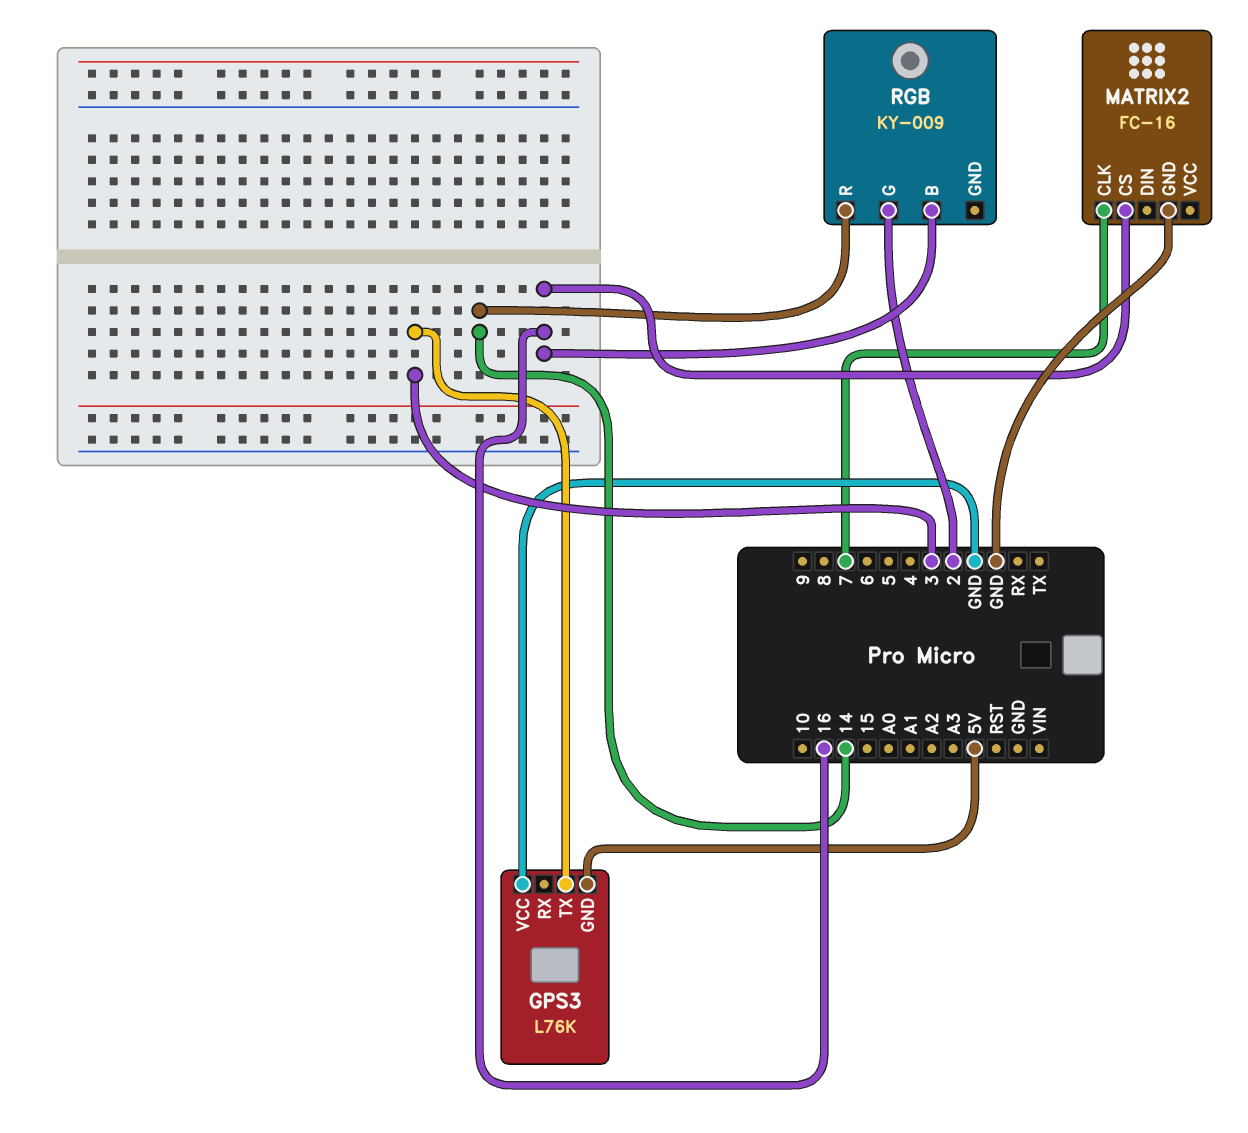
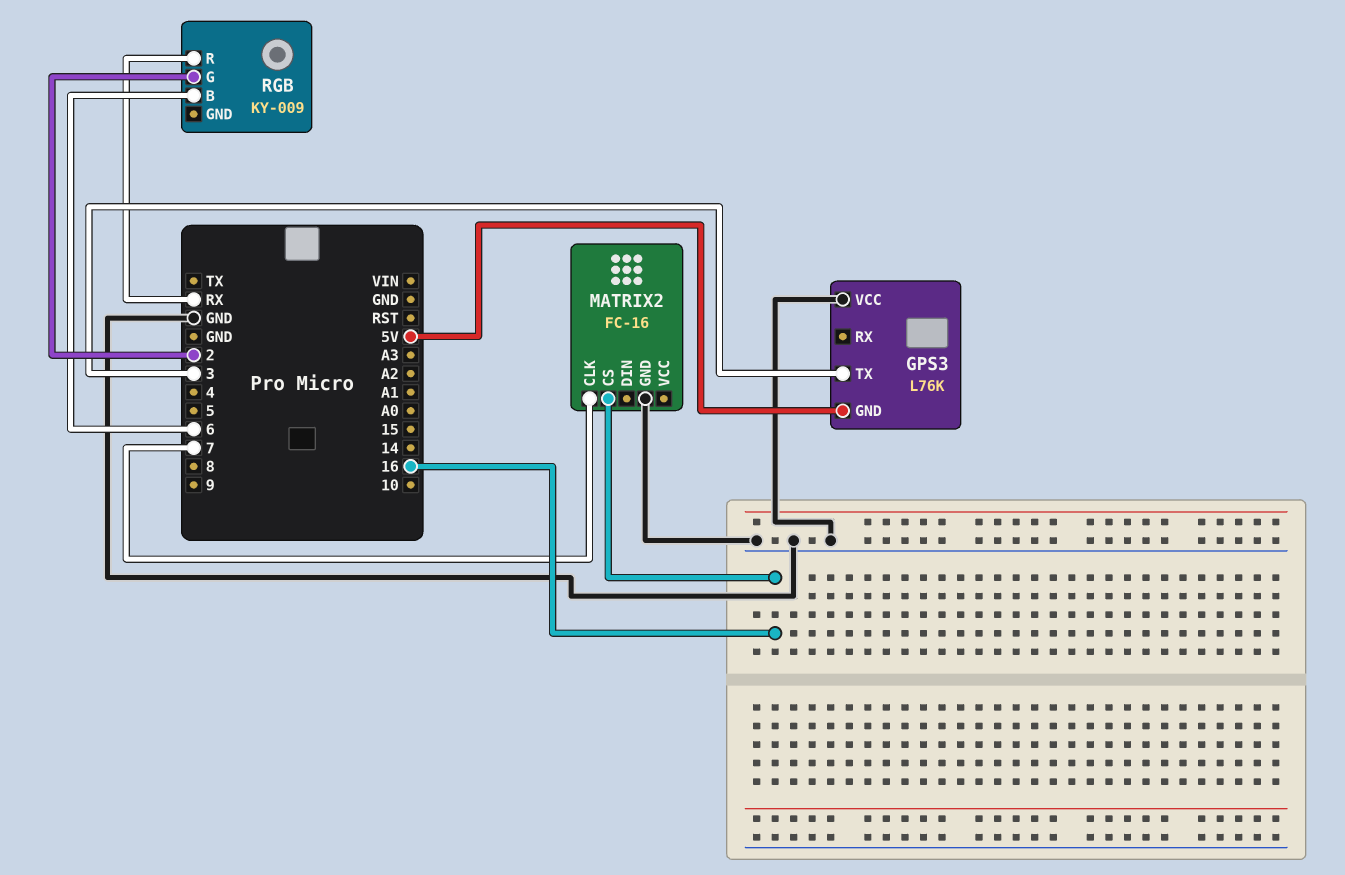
RGB pin B: 16 -> 6
RGB pin R: 14 -> RX

